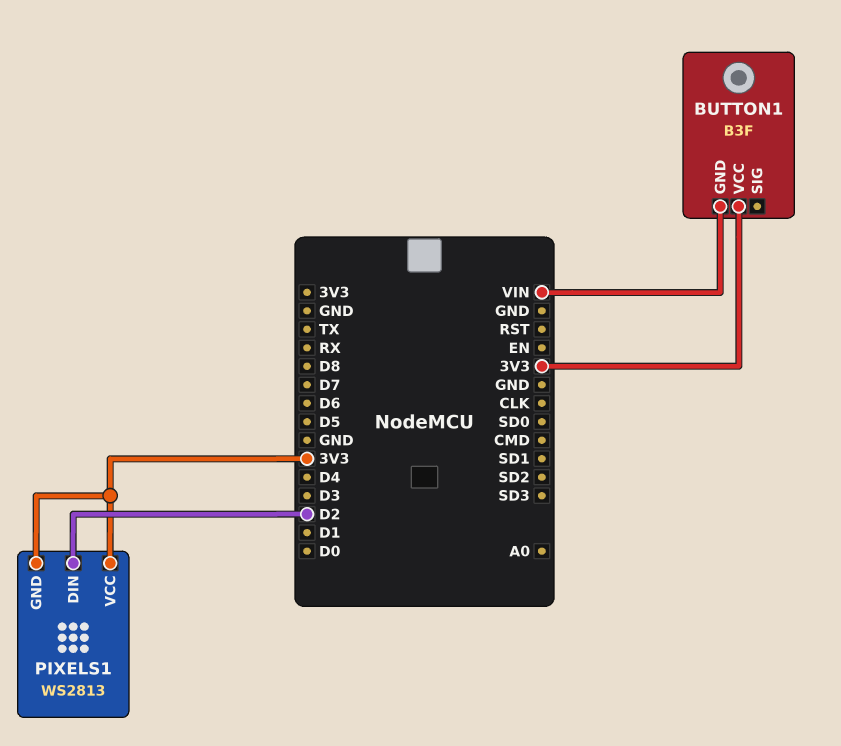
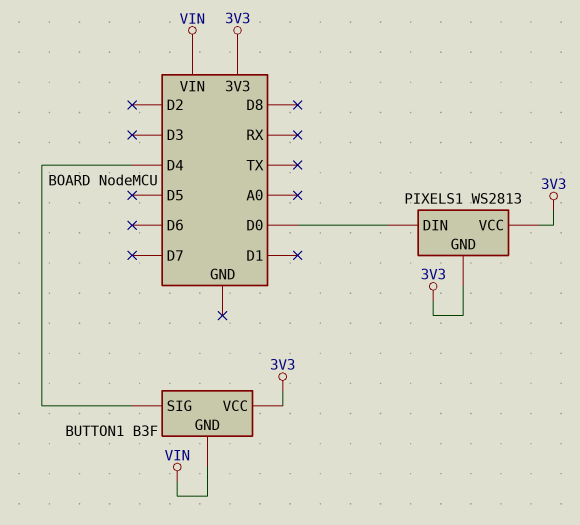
BUTTON1 pin SIG: none -> D4
PIXELS1 pin DIN: D2 -> D0

